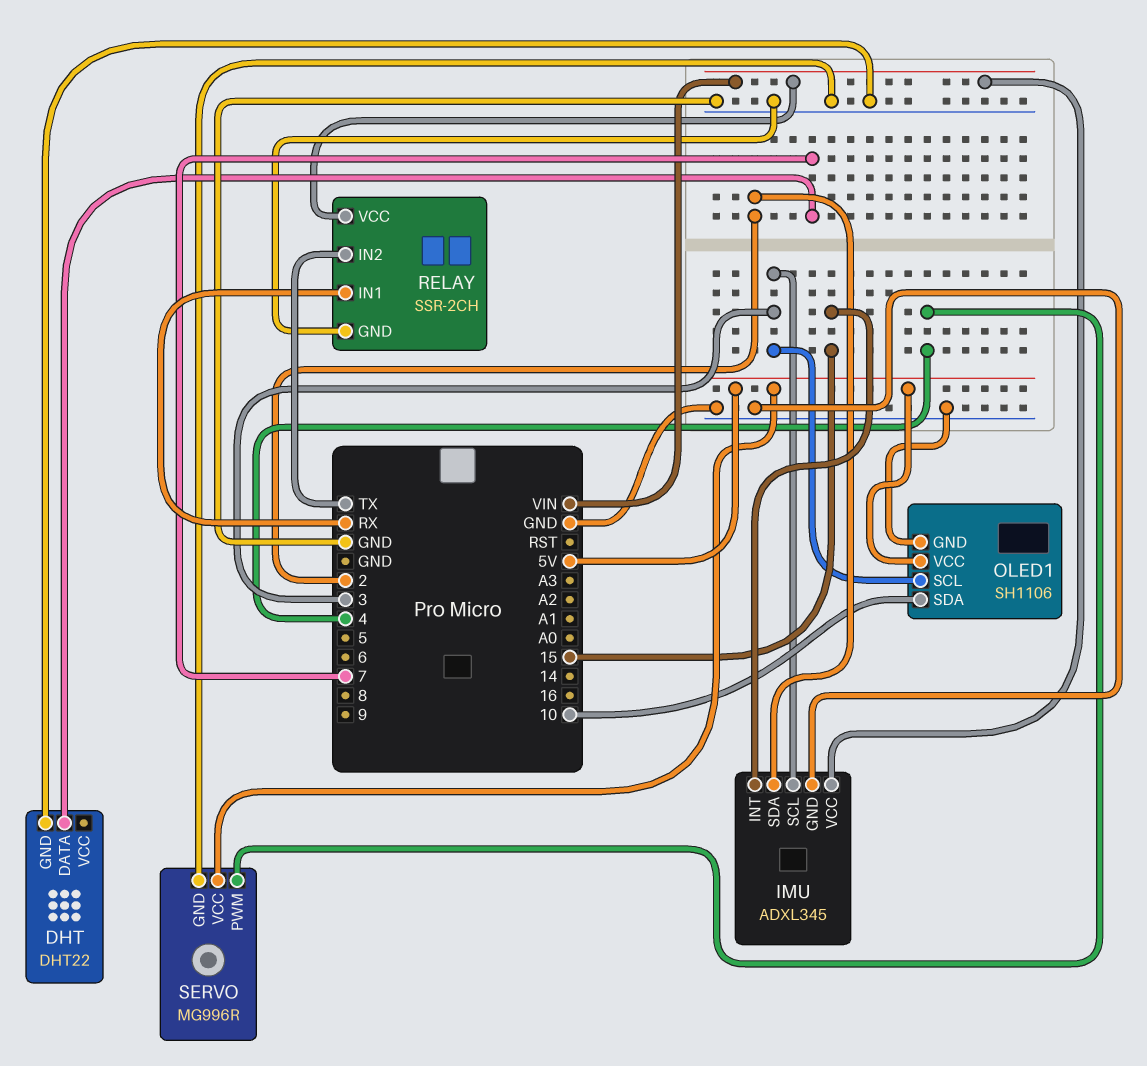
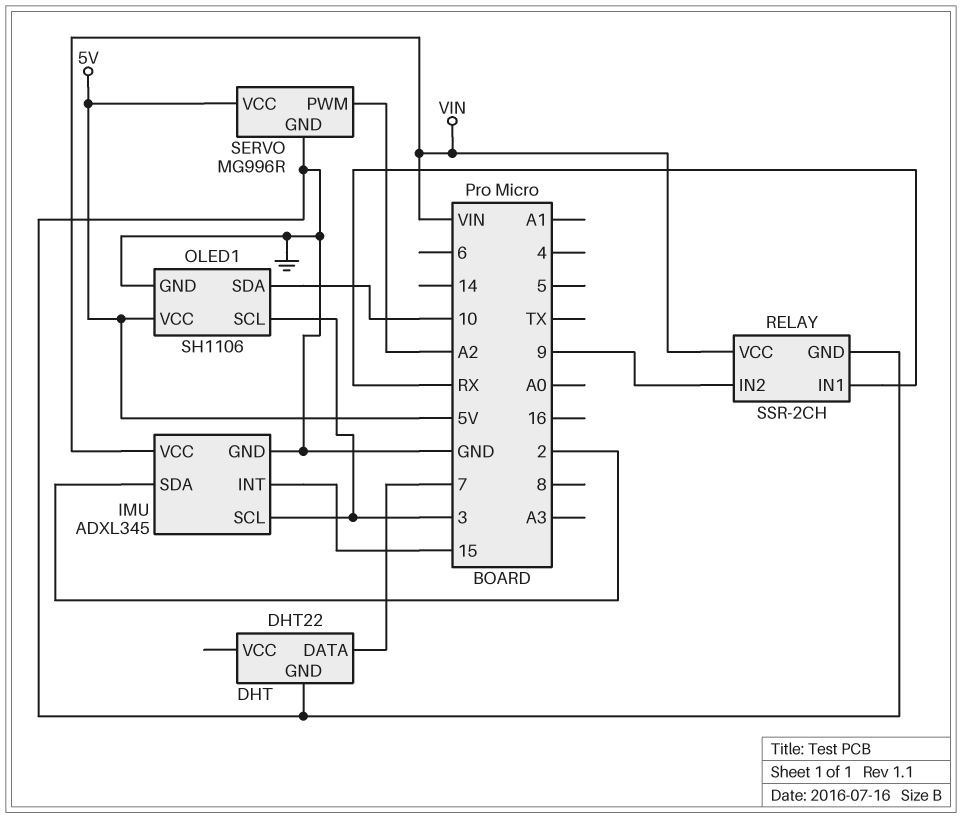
RELAY pin IN2: TX -> 9
SERVO pin PWM: 4 -> A2

